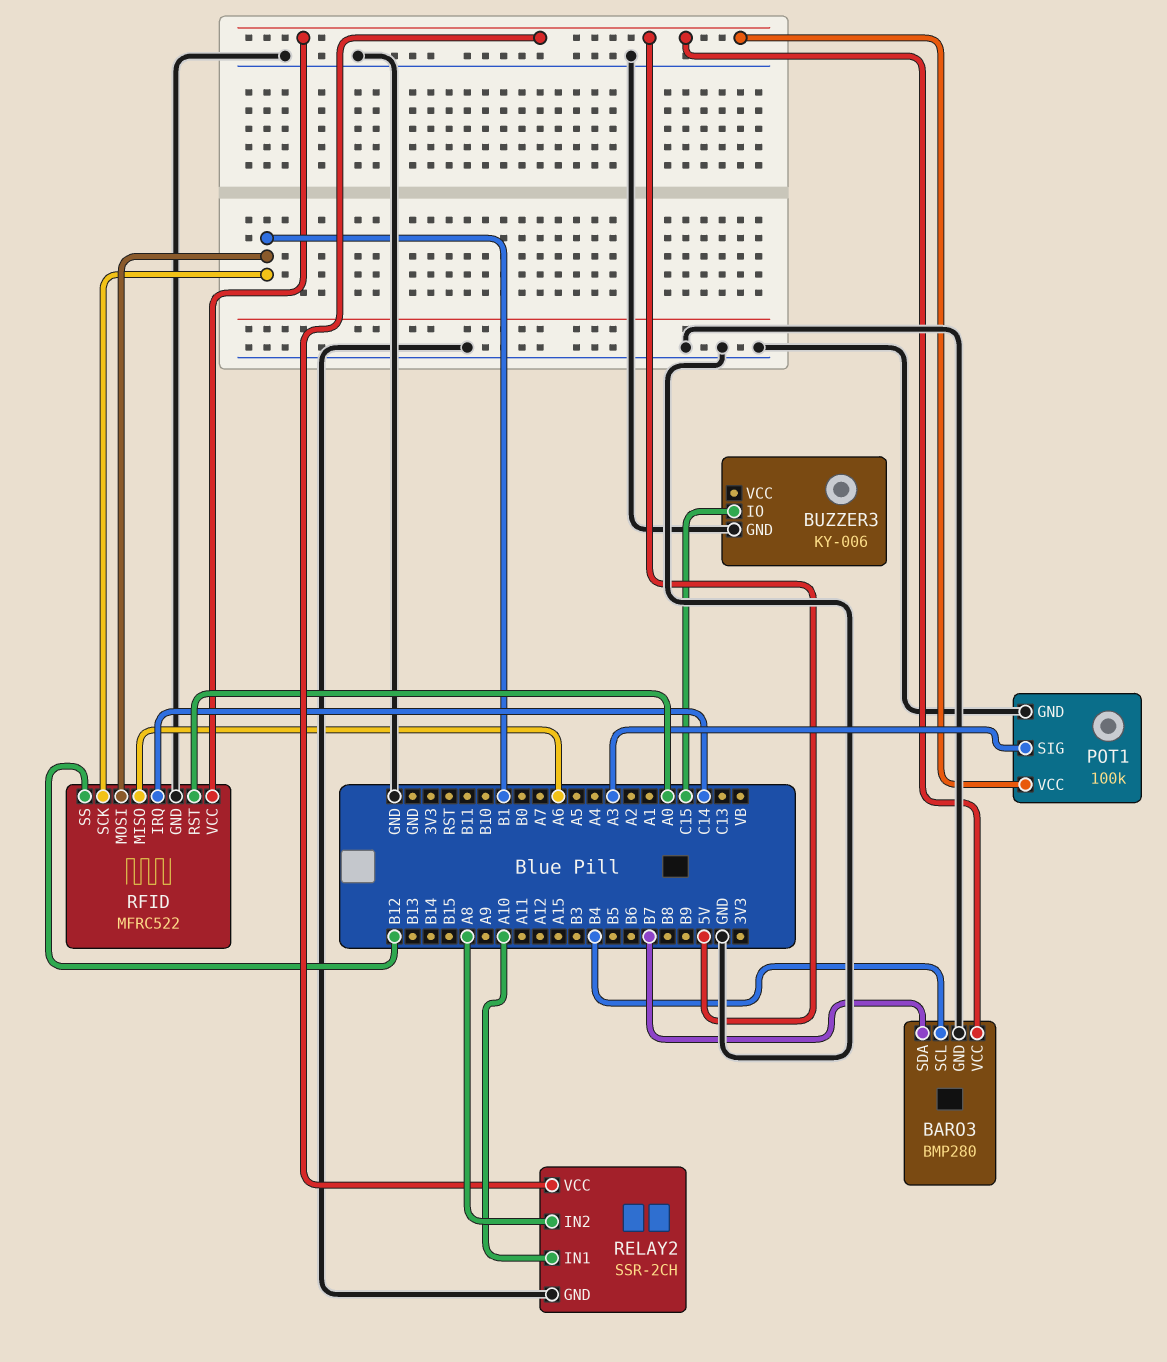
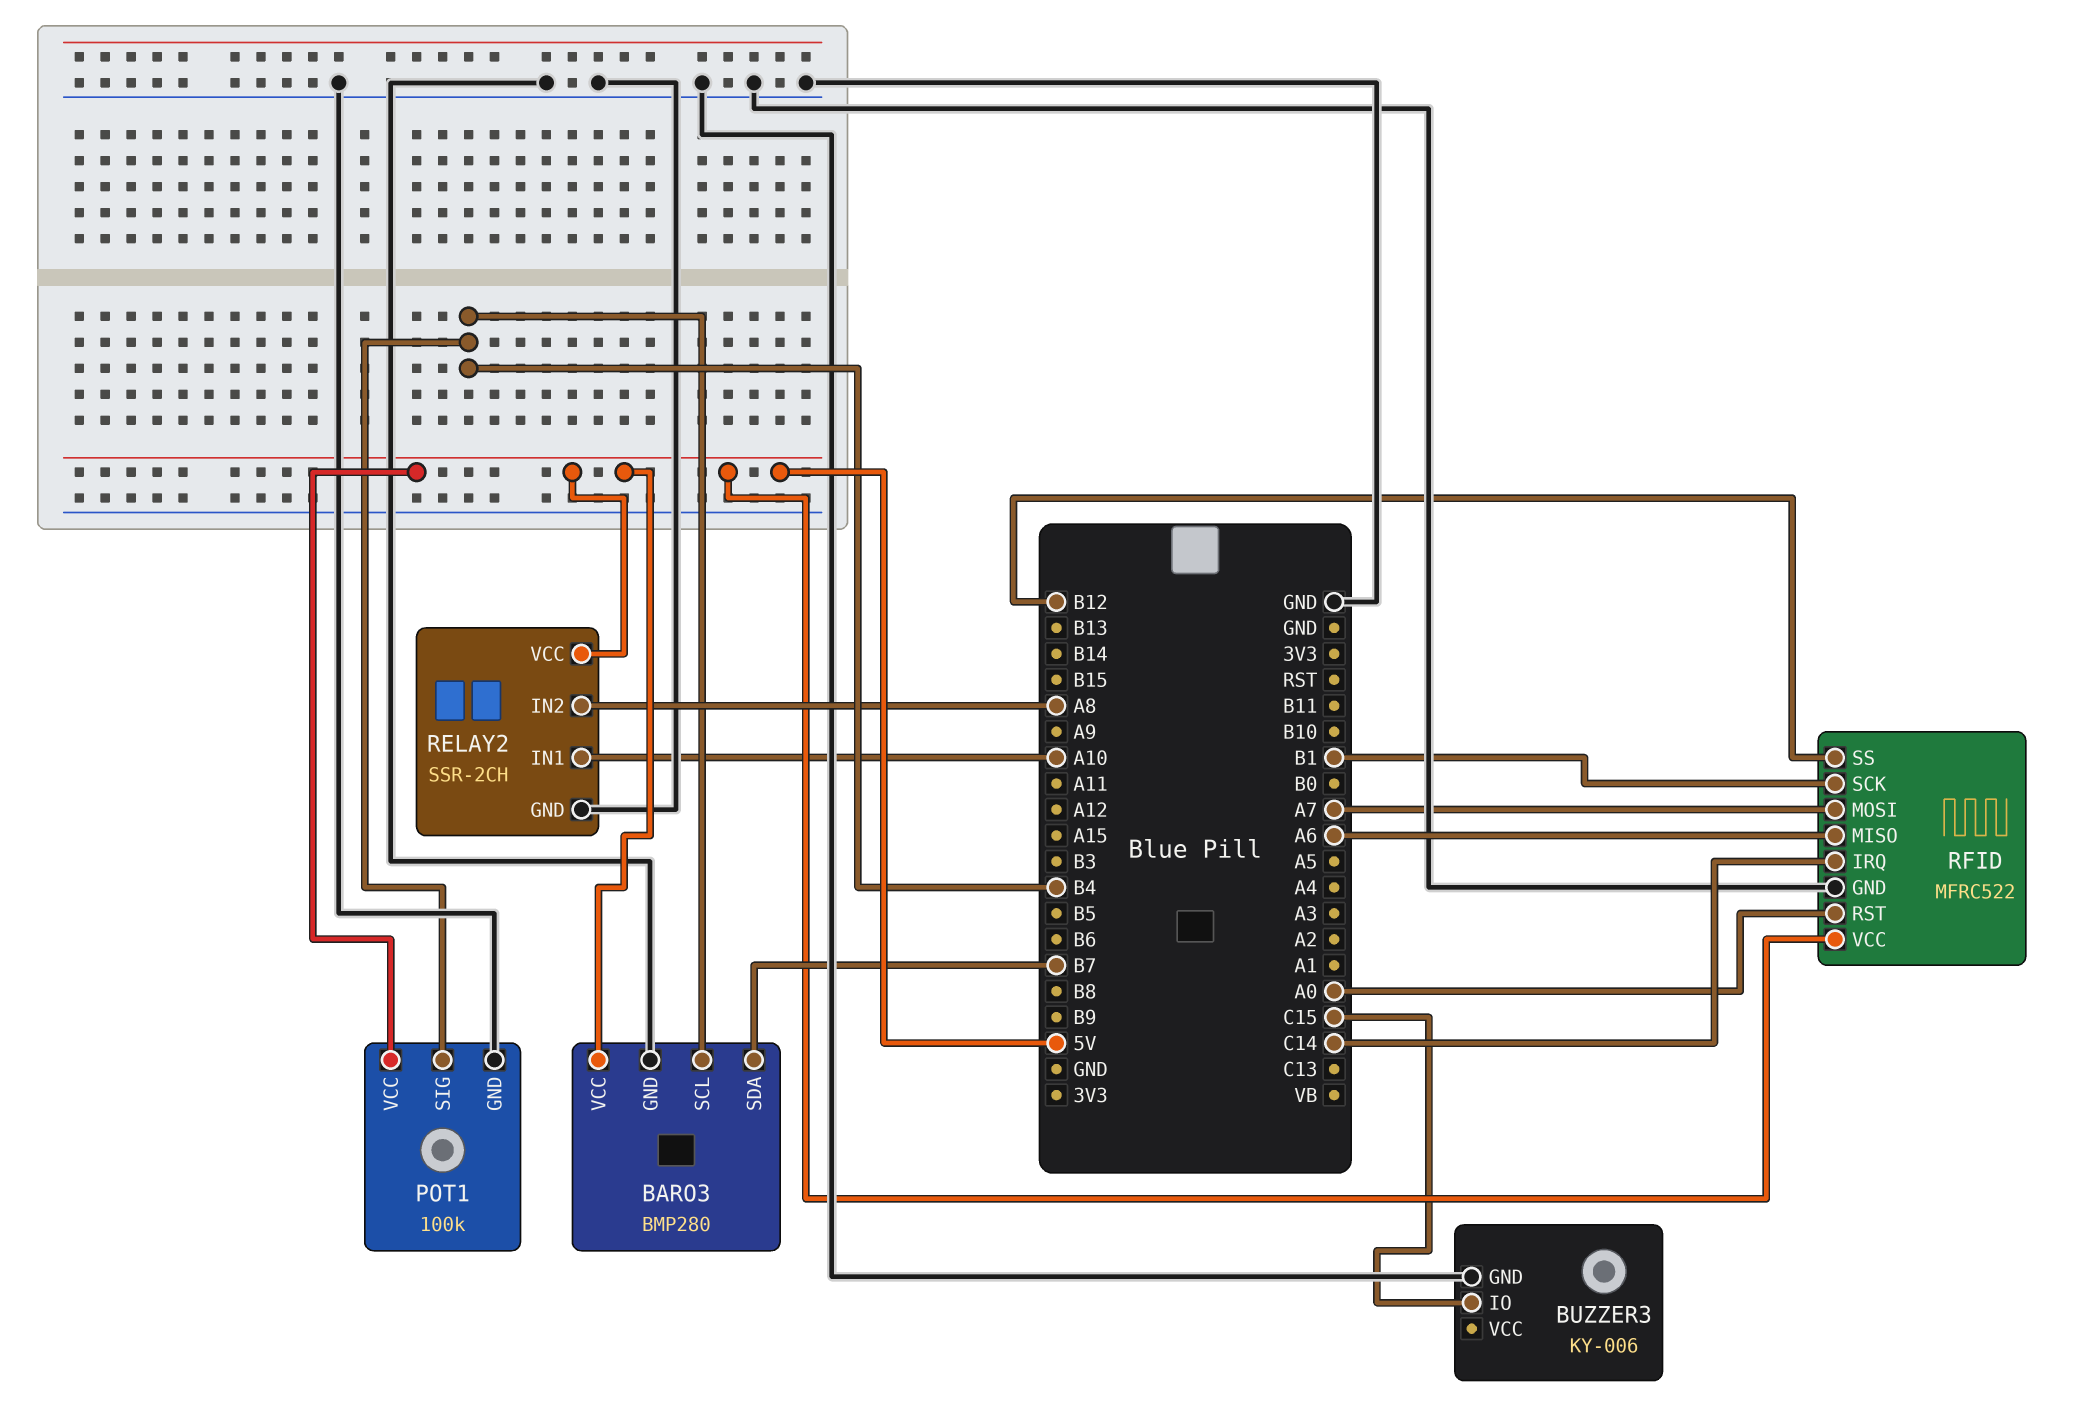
POT1 pin SIG: A3 -> B4
RFID pin MOSI: B1 -> A7

